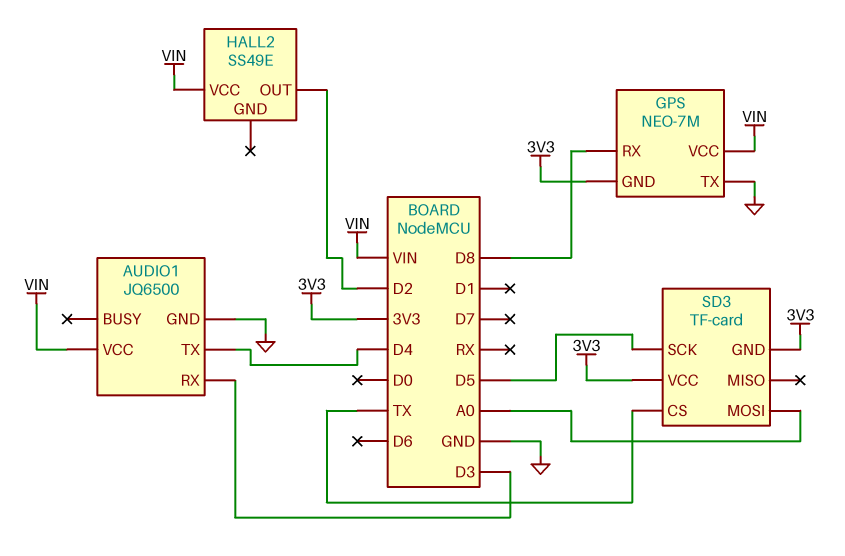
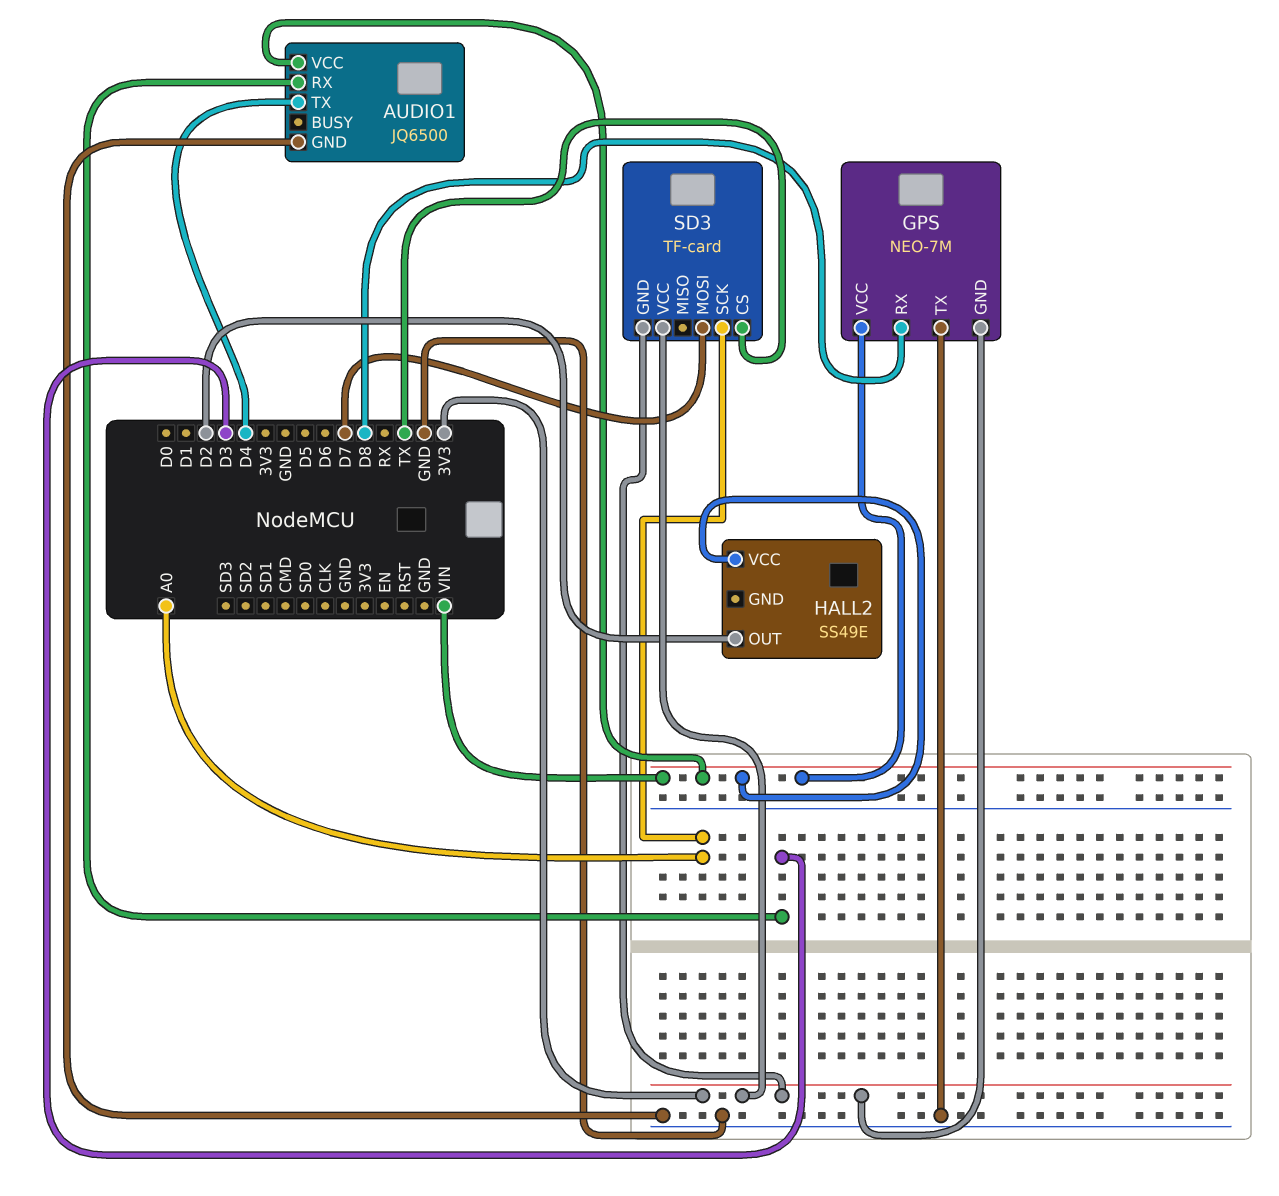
SD3 pin MOSI: A0 -> D7
SD3 pin SCK: D5 -> A0

